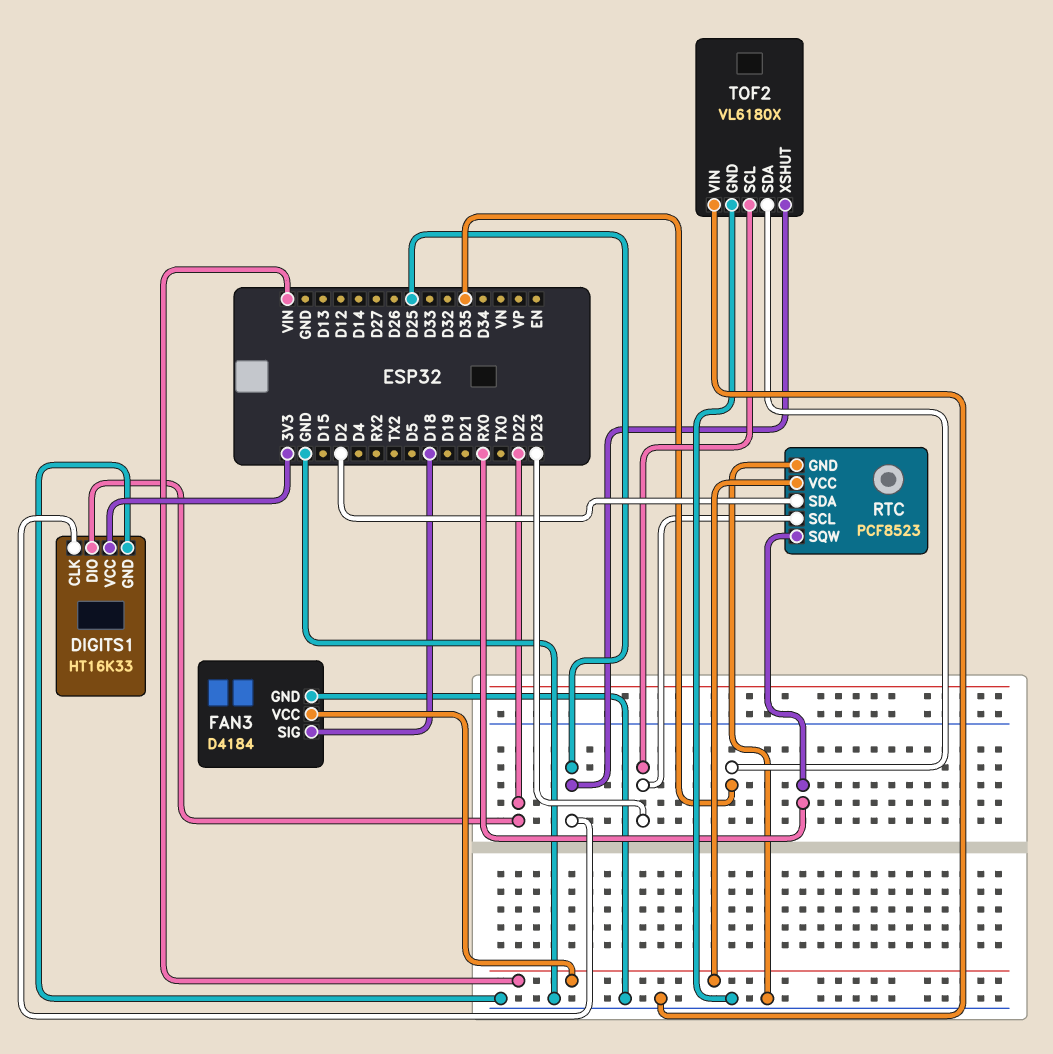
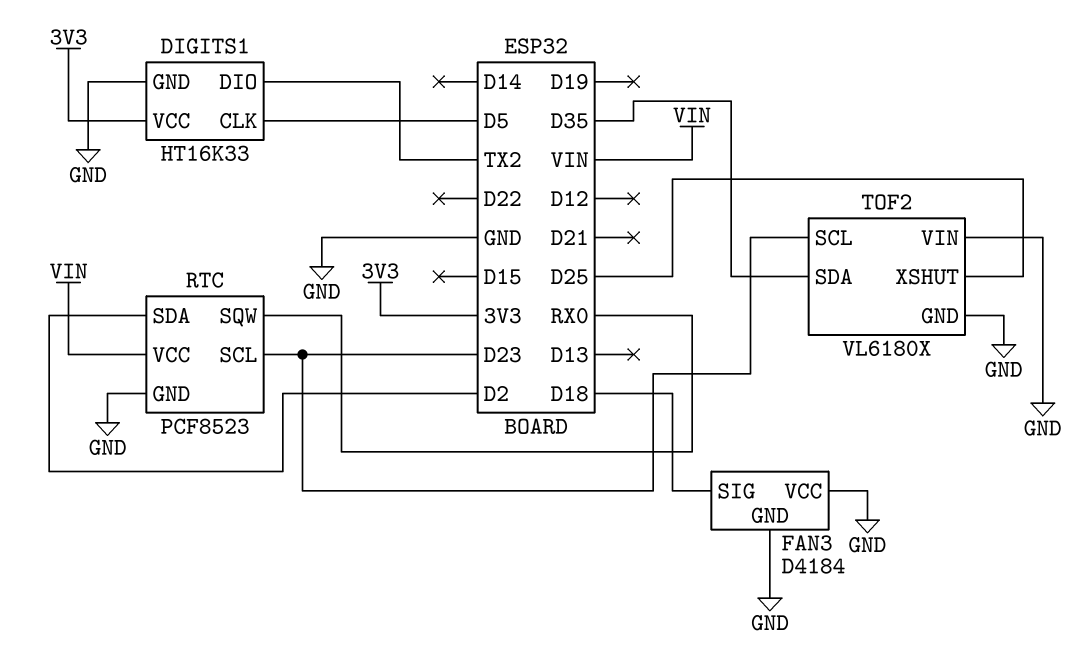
DIGITS1 pin CLK: D25 -> D5
DIGITS1 pin DIO: D22 -> TX2
FAN3 pin VCC: VIN -> GND

